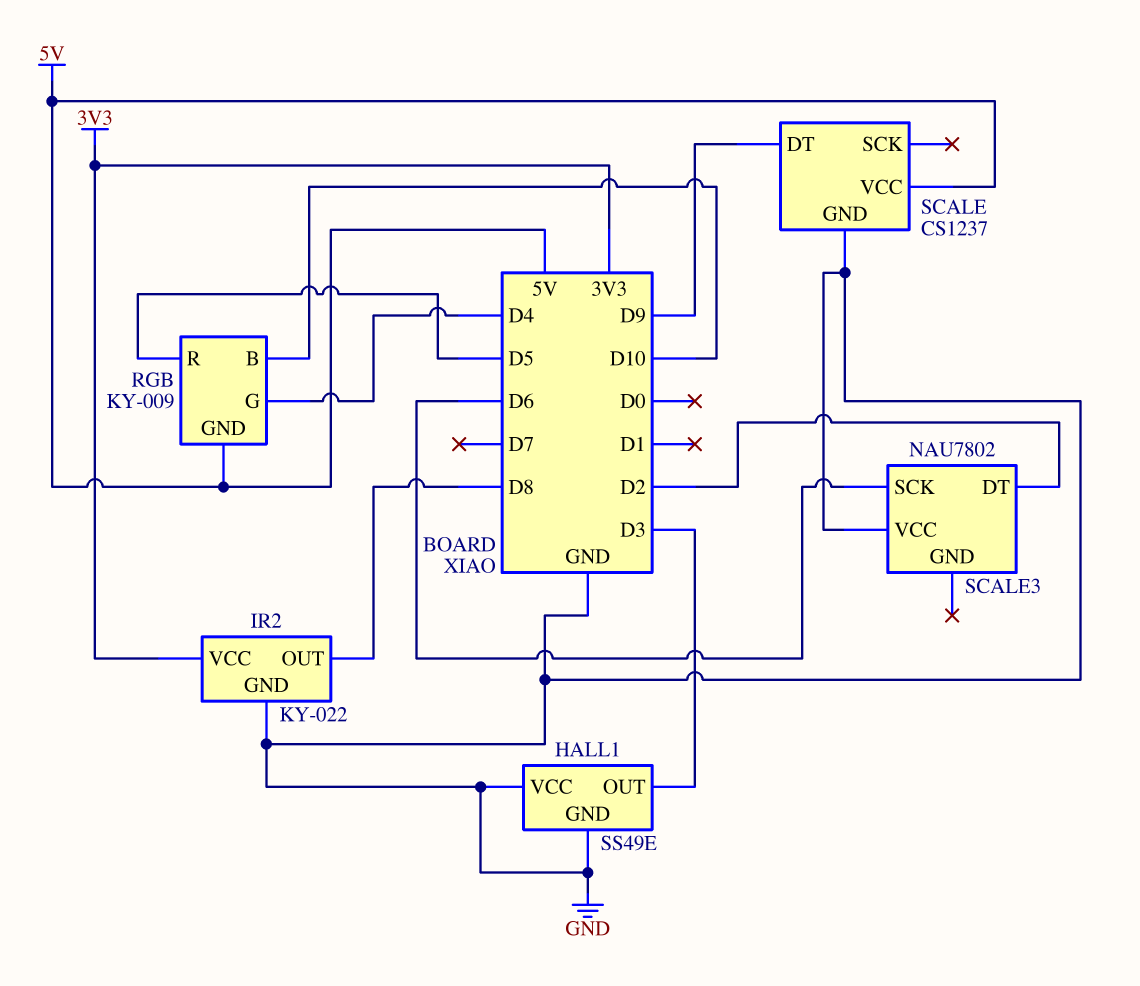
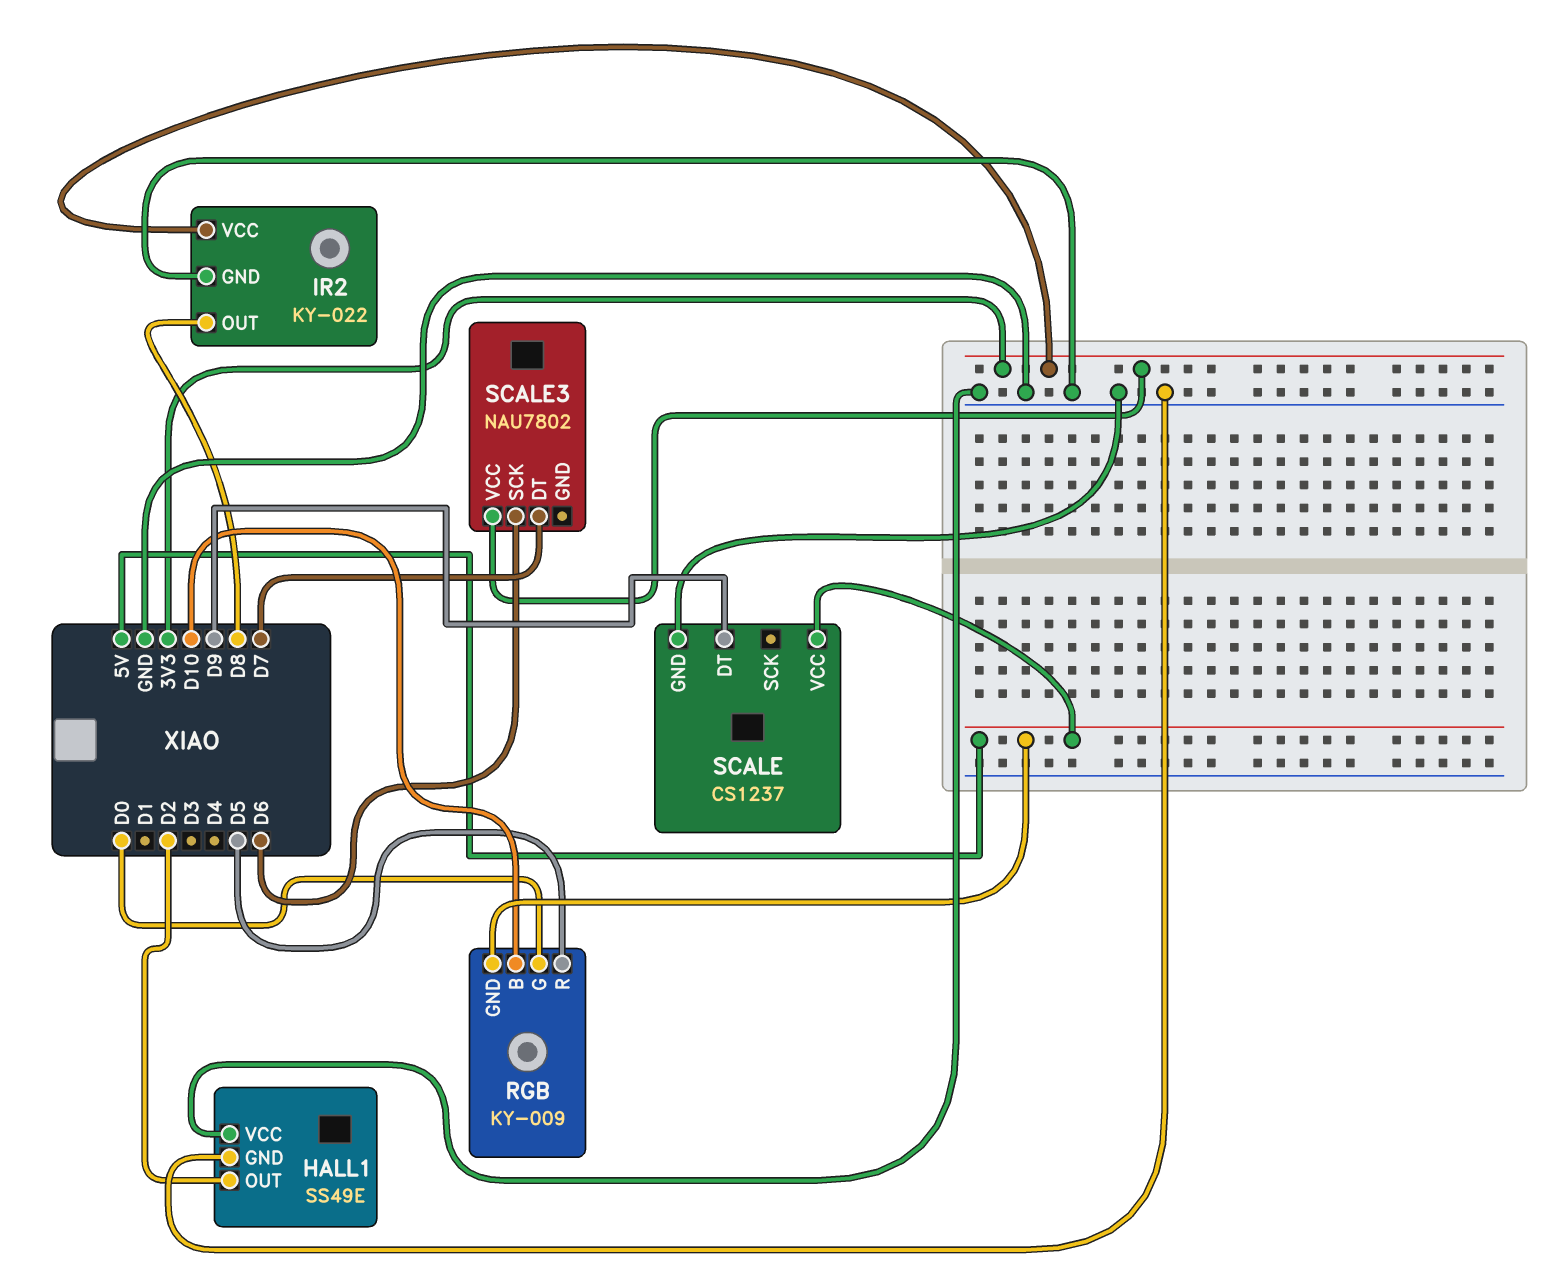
HALL1 pin OUT: D3 -> D2
RGB pin G: D4 -> D0
SCALE3 pin DT: D2 -> D7
SCALE3 pin VCC: GND -> 3V3

